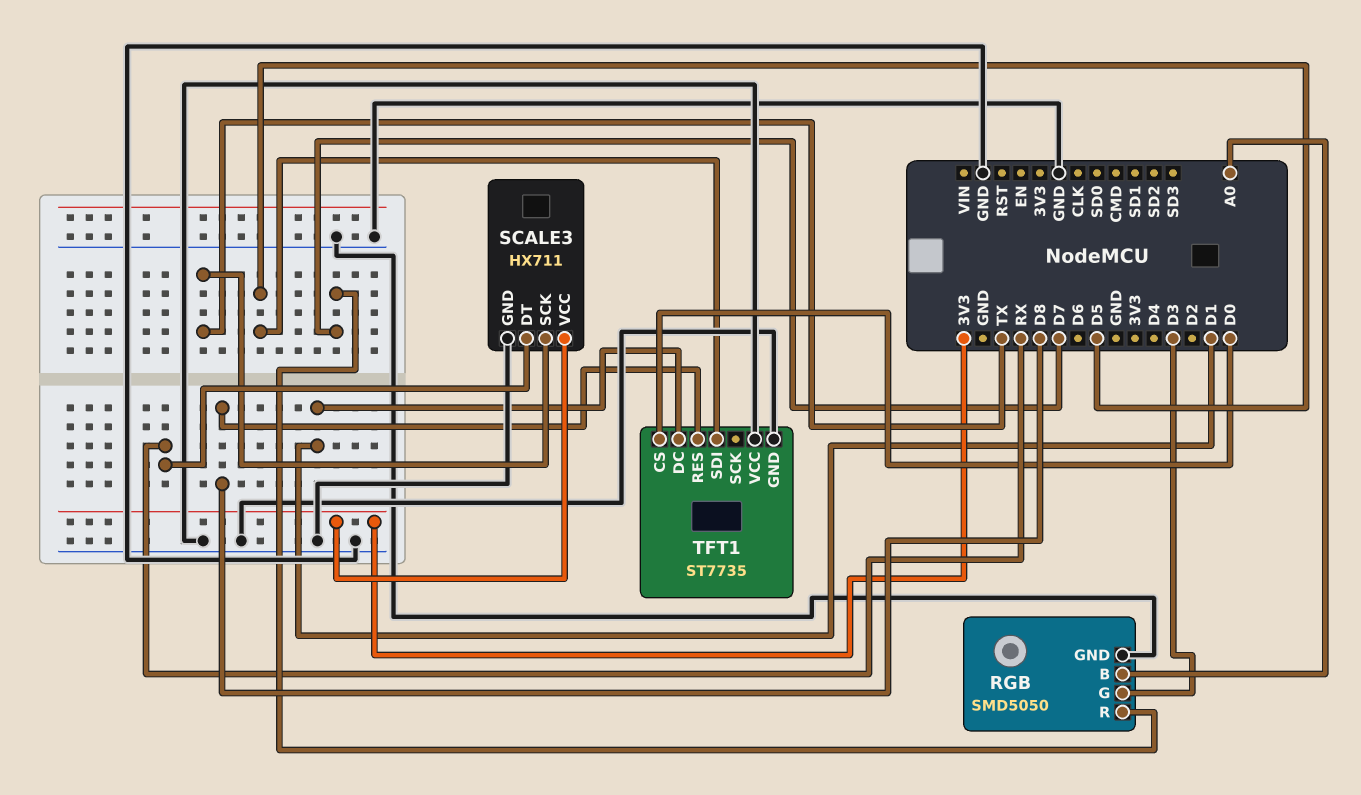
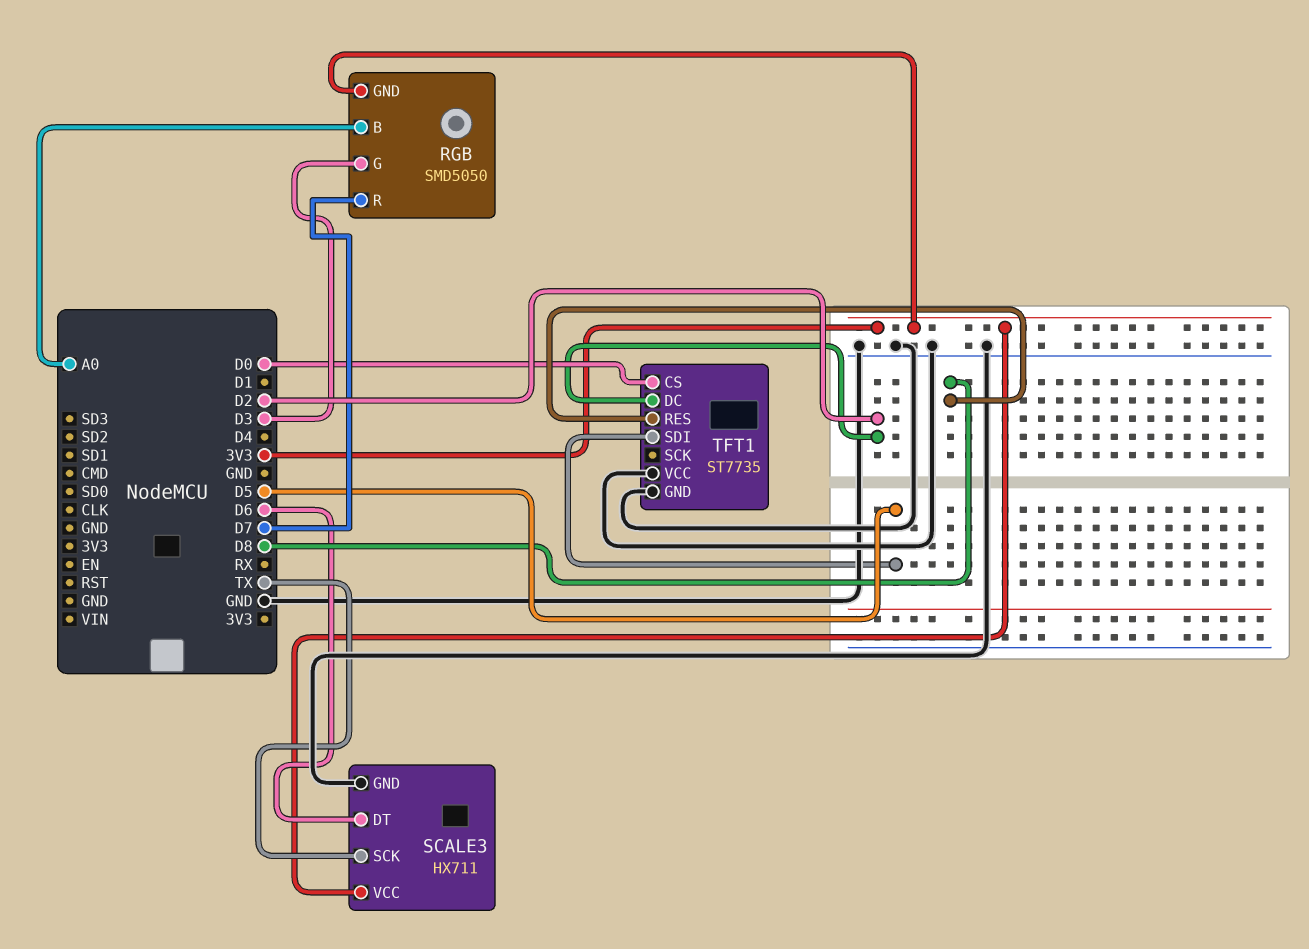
RGB pin GND: GND -> 3V3
SCALE3 pin DT: RX -> D6
TFT1 pin DC: D1 -> D2

